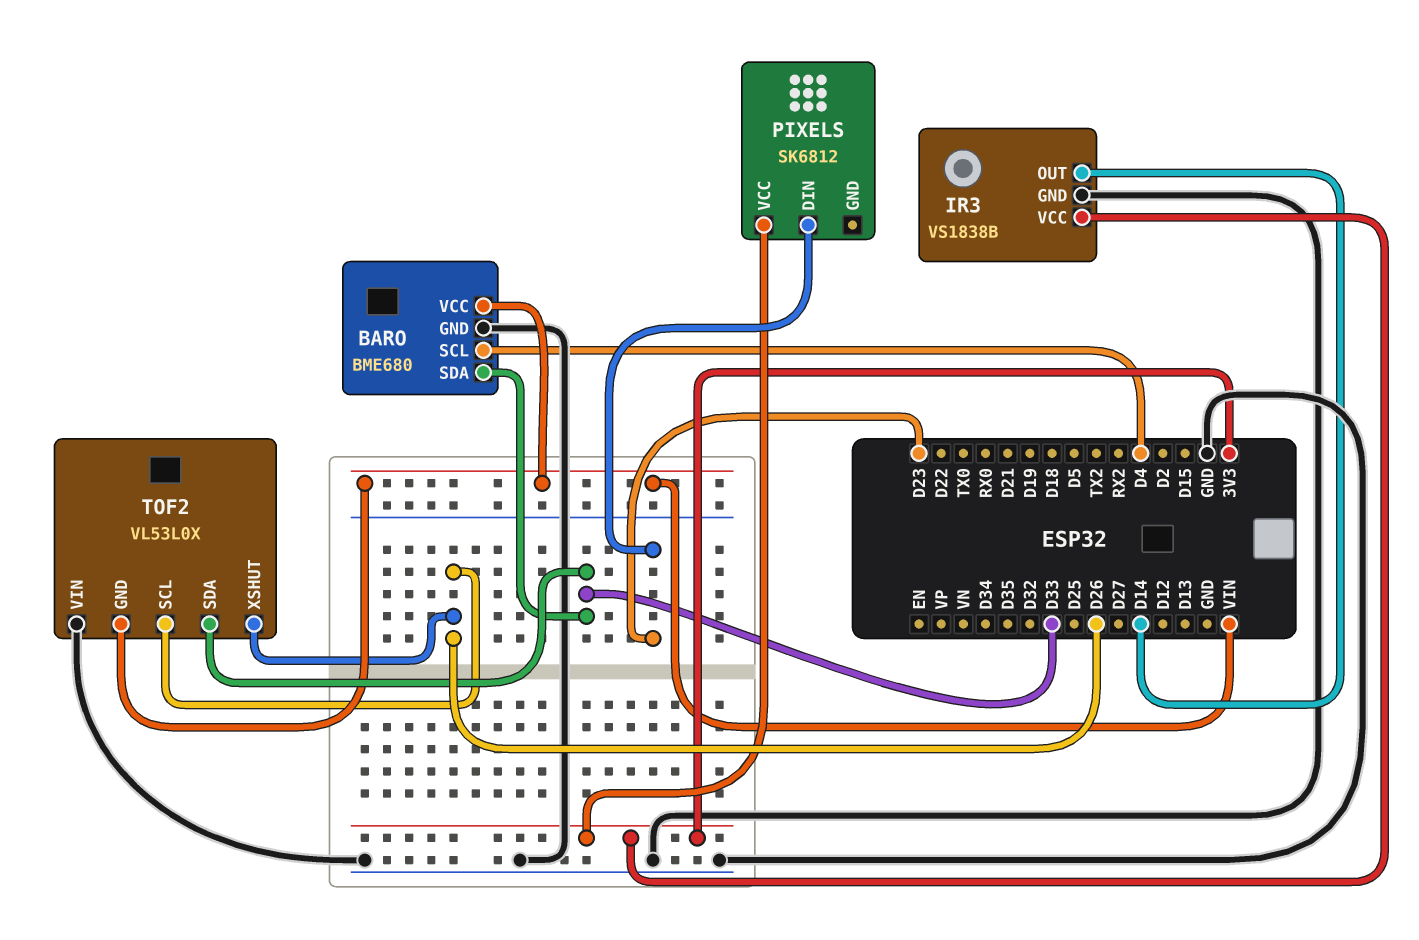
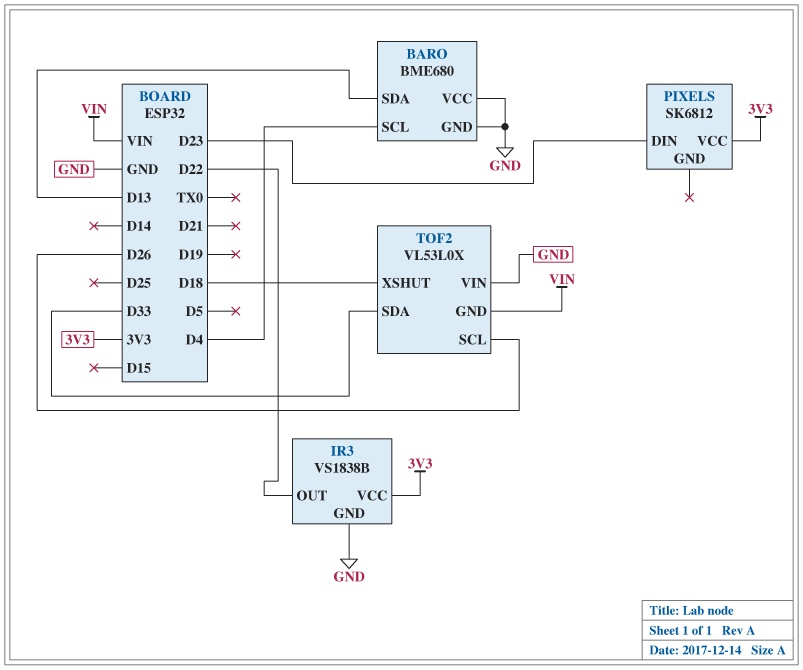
BARO pin SDA: D33 -> D13
BARO pin VCC: VIN -> GND
IR3 pin OUT: D14 -> D22
TOF2 pin XSHUT: D26 -> D18

